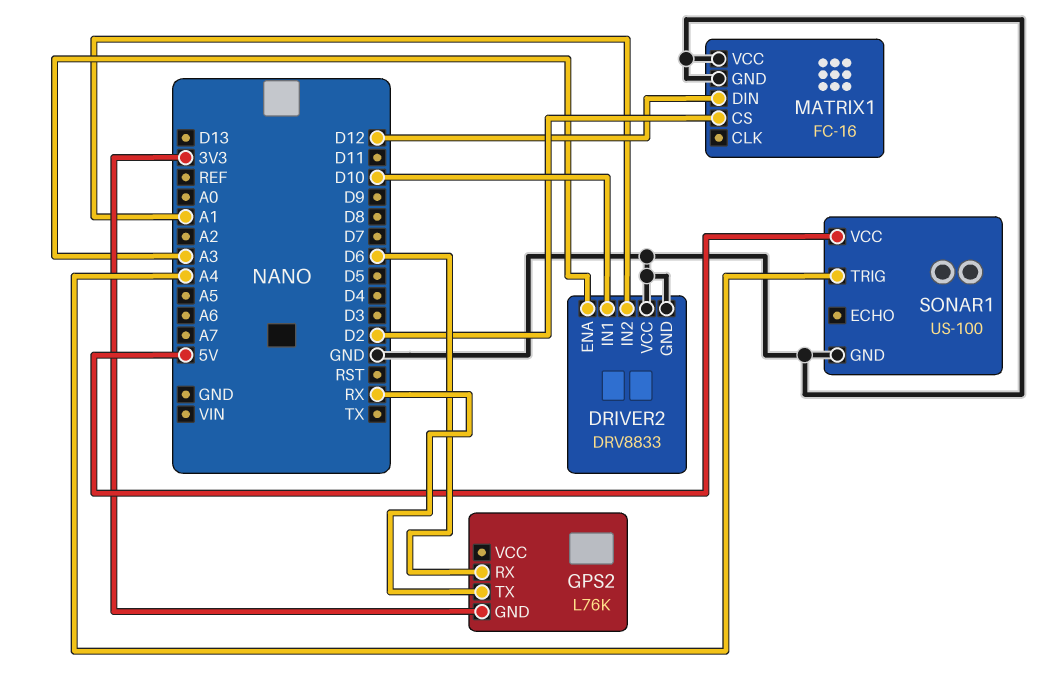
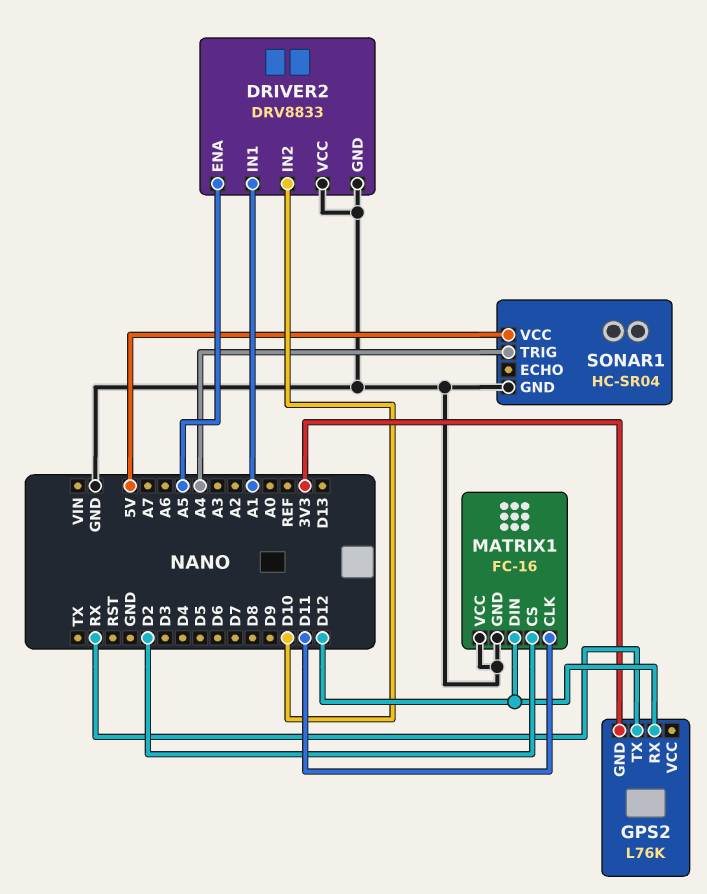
DRIVER2 pin ENA: A3 -> A5
DRIVER2 pin IN1: D10 -> A1
DRIVER2 pin IN2: A1 -> D10
GPS2 pin RX: D6 -> D12
MATRIX1 pin CLK: none -> D11
SONAR1: US-100 -> HC-SR04

